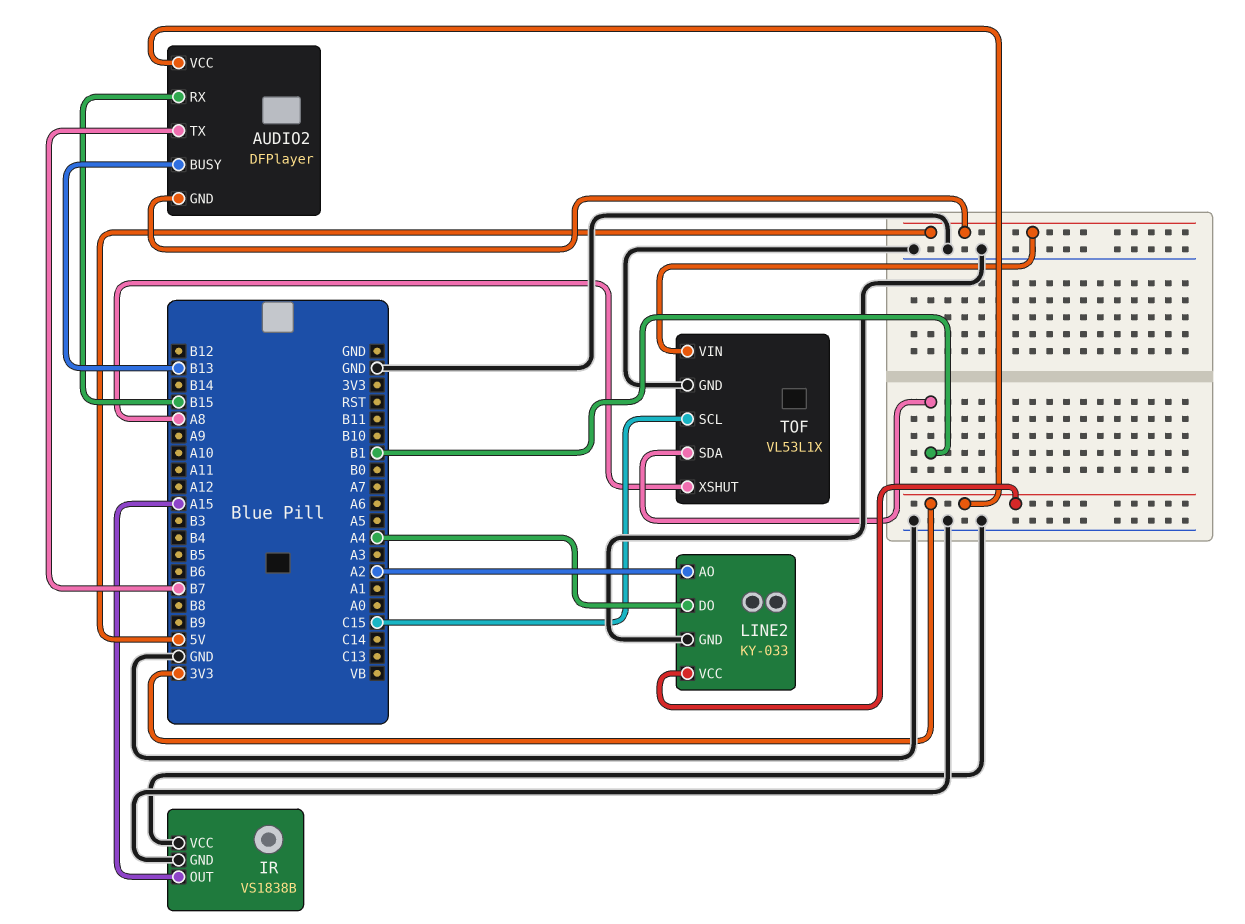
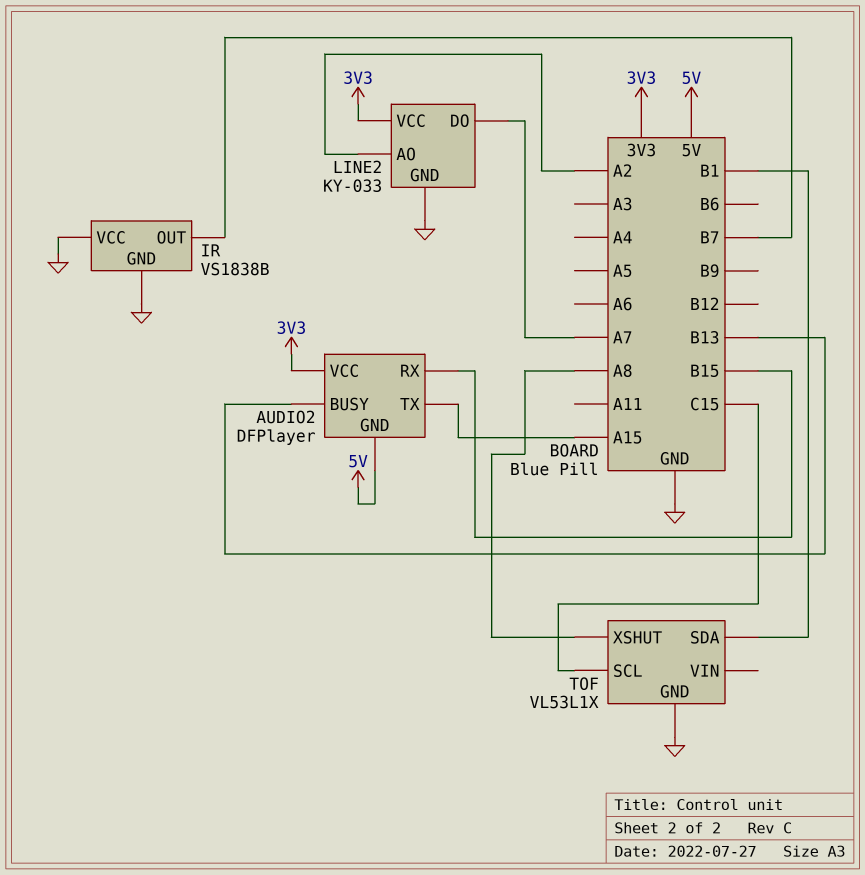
AUDIO2 pin TX: B7 -> A15
IR pin OUT: A15 -> B7
LINE2 pin DO: A4 -> A7
TOF pin VIN: 5V -> none

